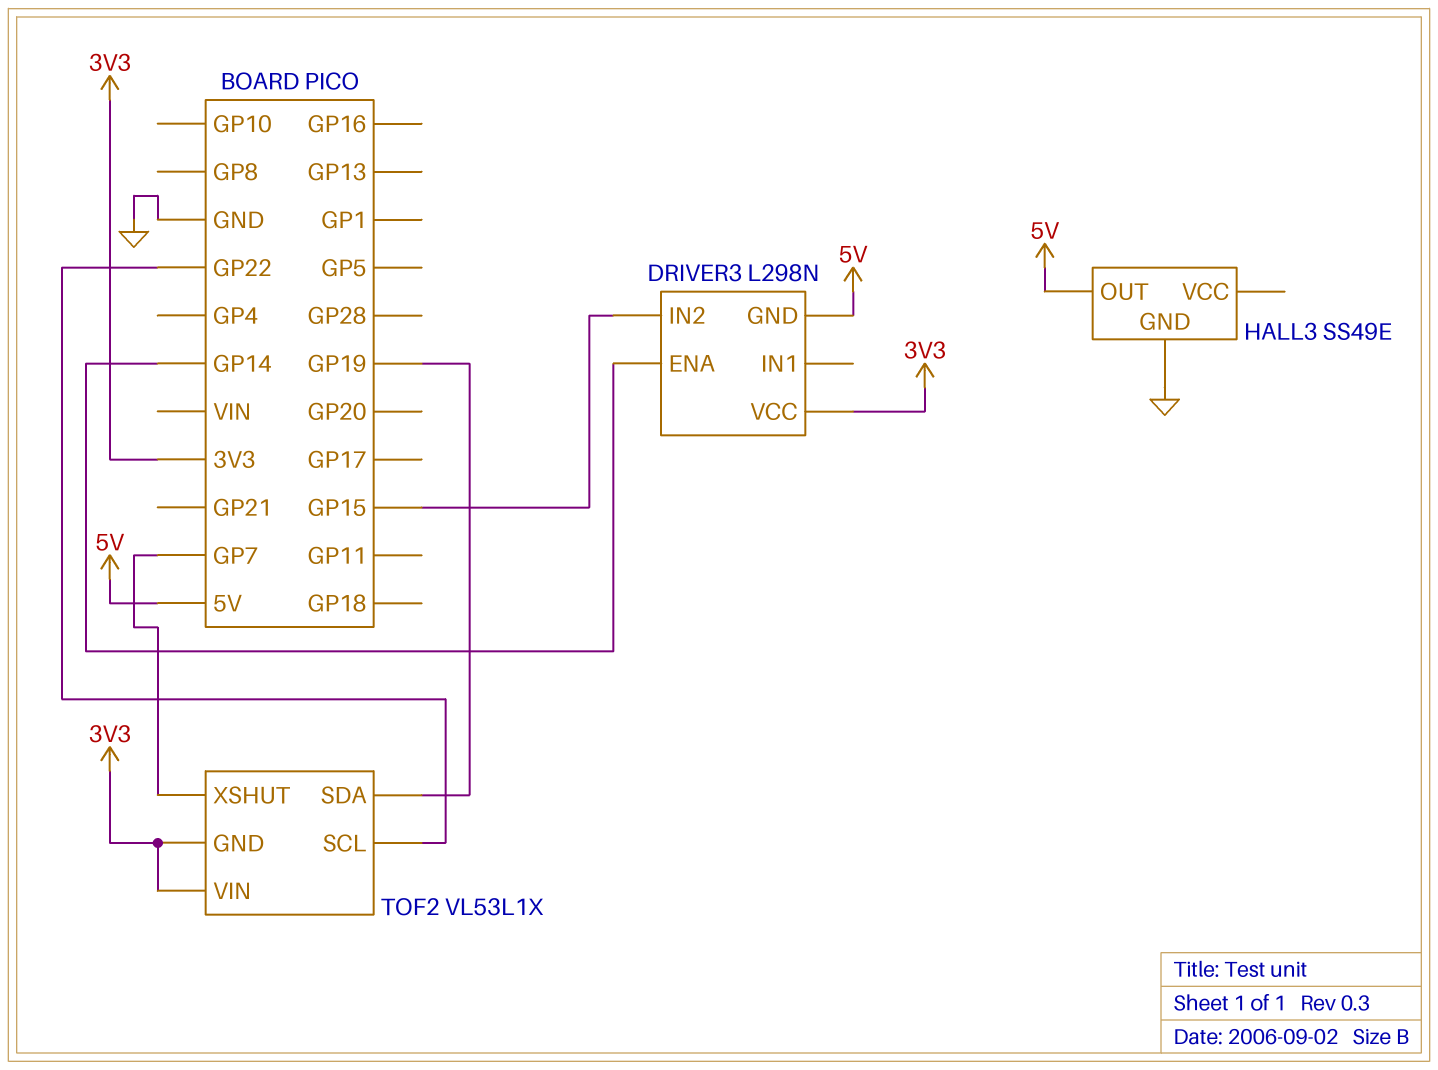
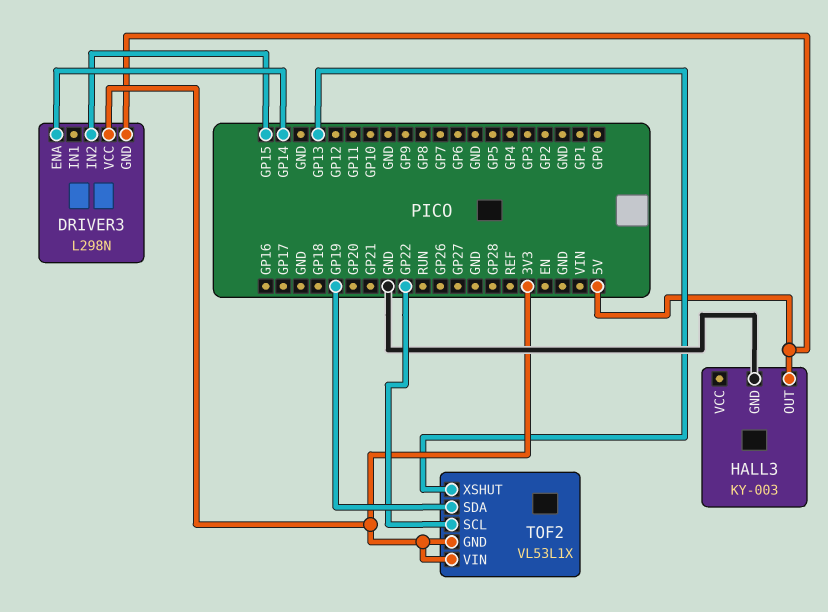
HALL3: SS49E -> KY-003
TOF2 pin XSHUT: GP7 -> GP13

